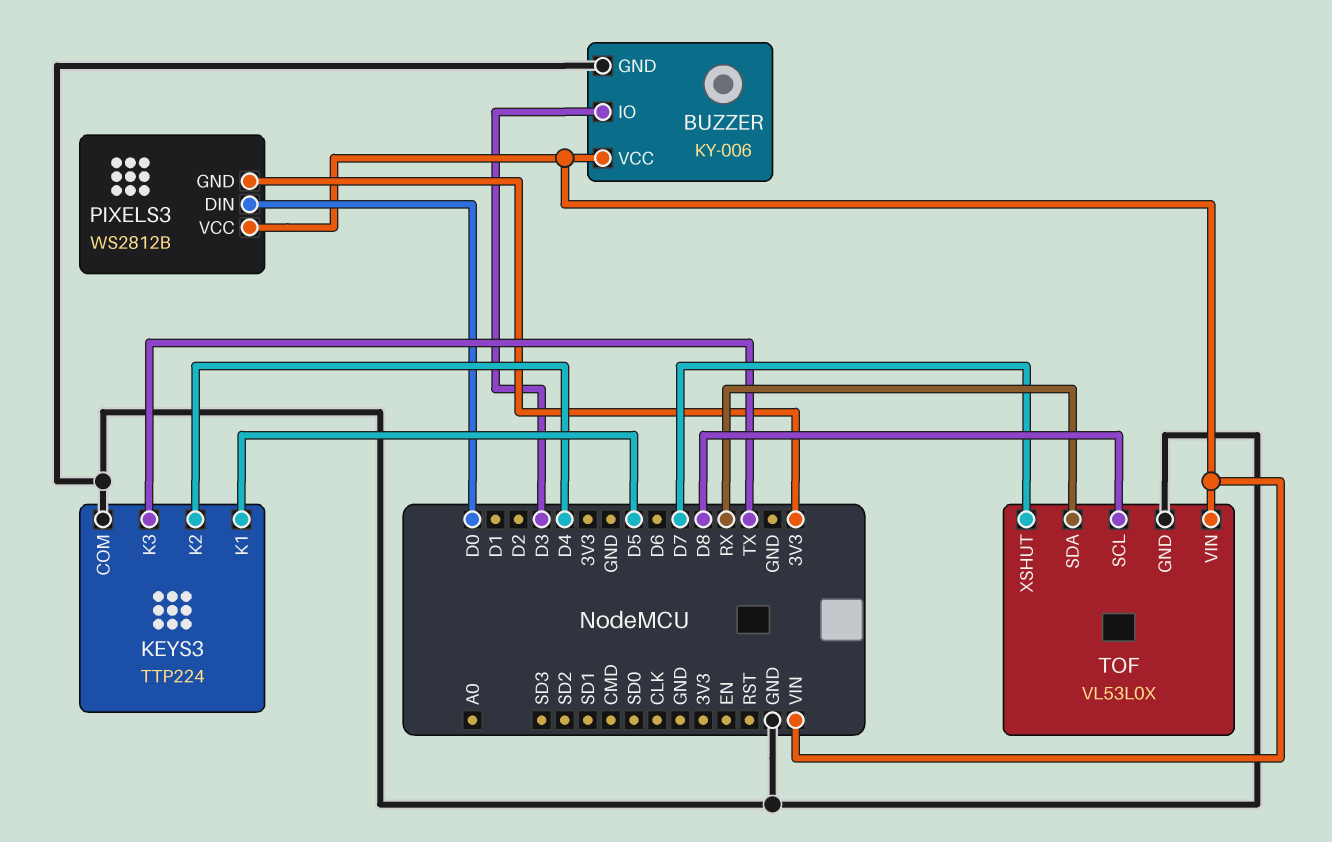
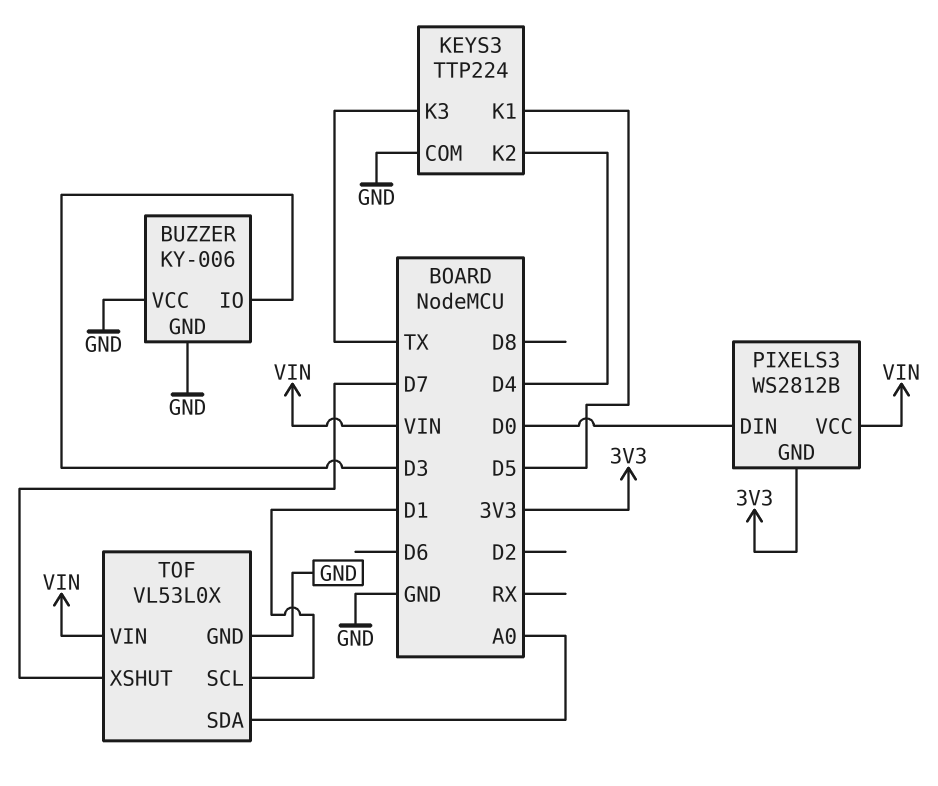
BUZZER pin VCC: VIN -> GND
TOF pin SCL: D8 -> D1
TOF pin SDA: RX -> A0

